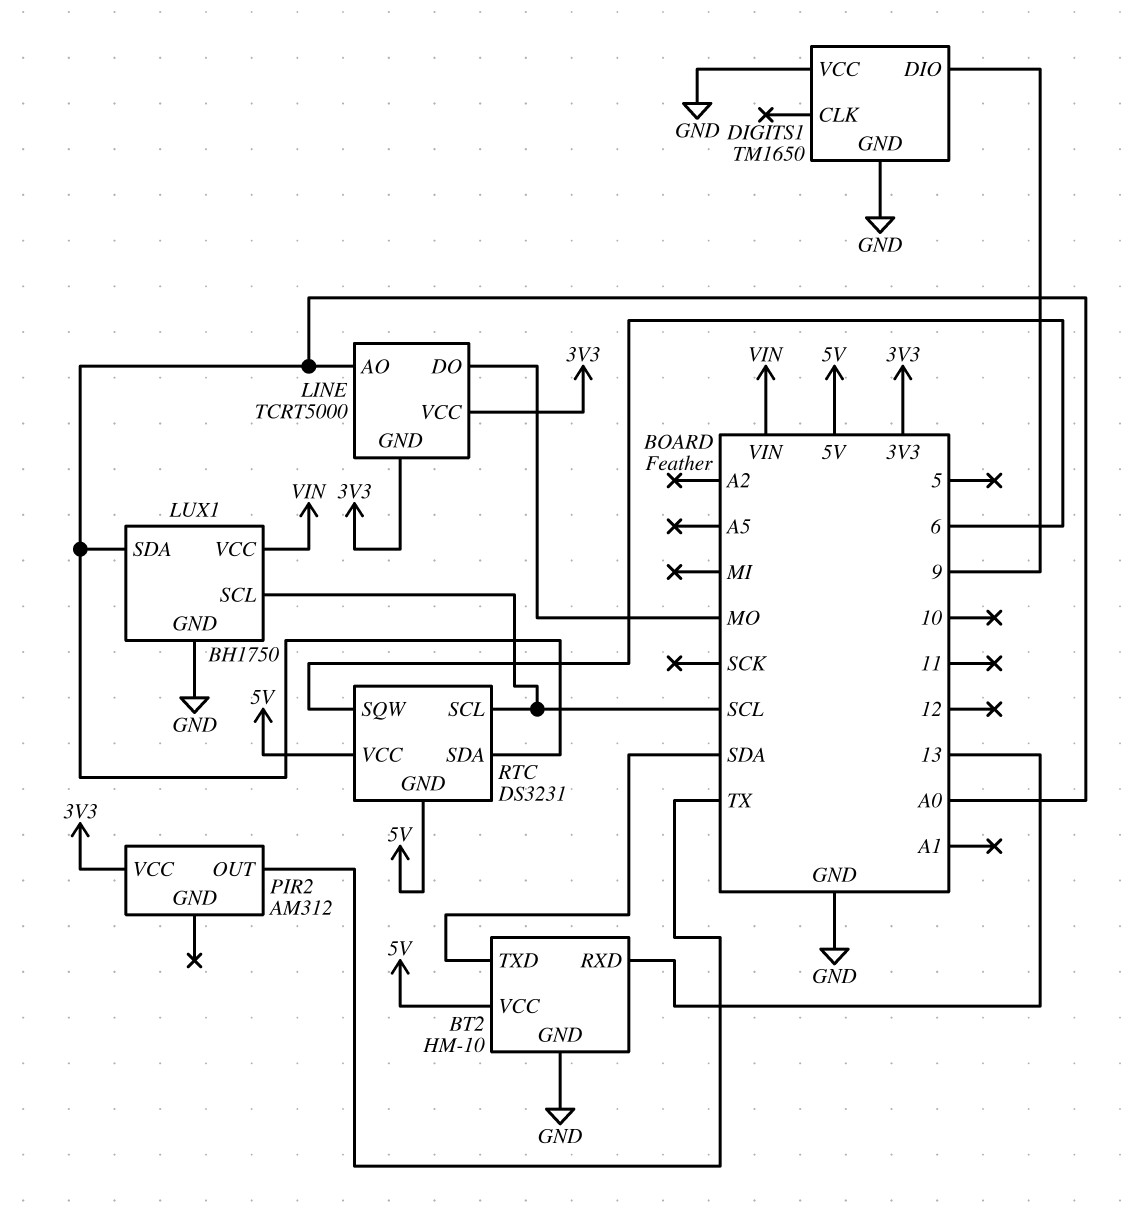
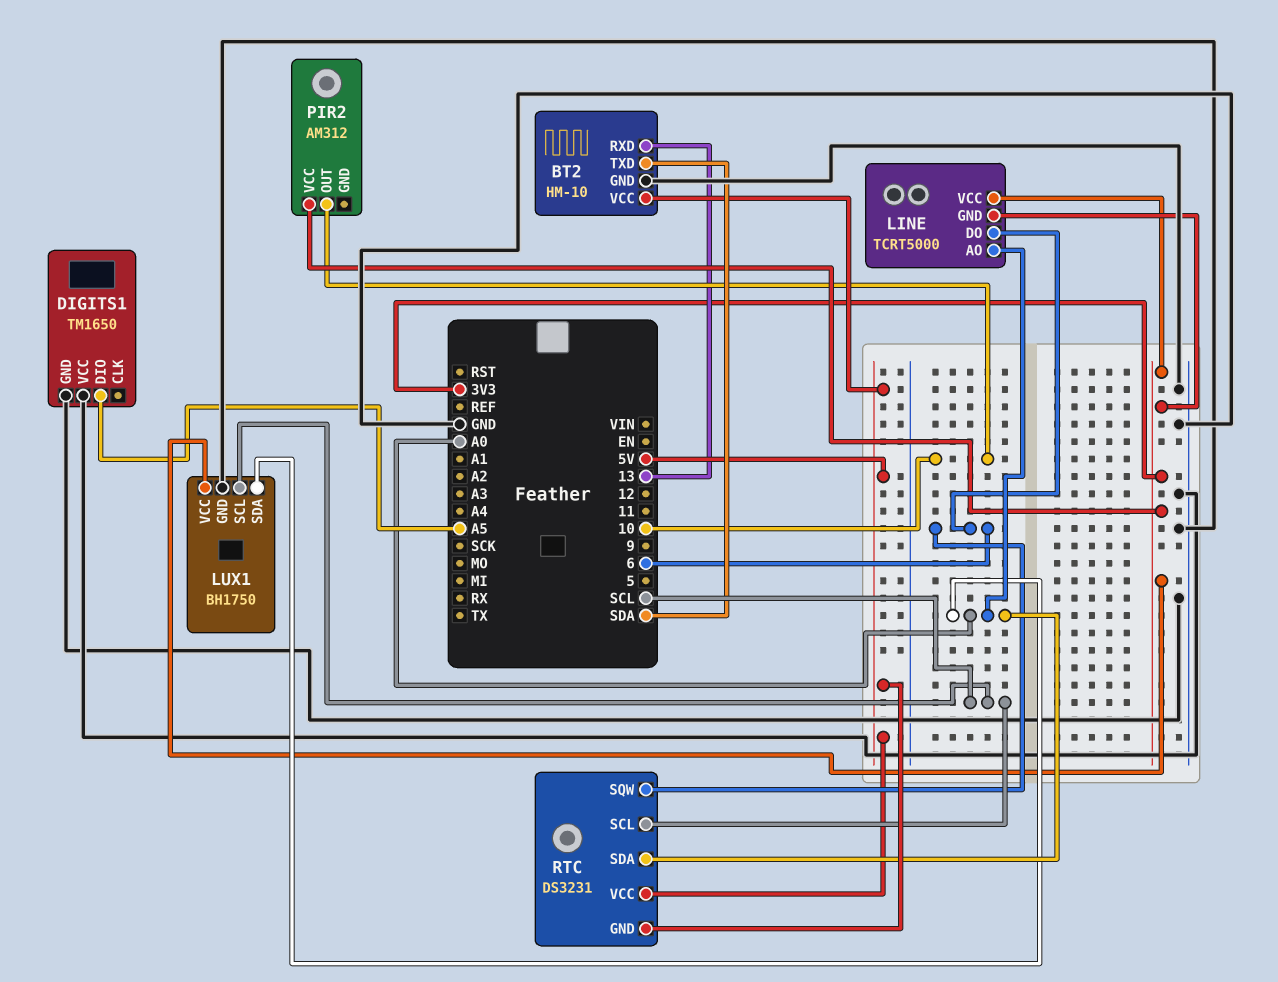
DIGITS1 pin DIO: 9 -> A5
LINE pin DO: MO -> 6
LUX1 pin VCC: VIN -> 3V3
PIR2 pin OUT: TX -> 10

